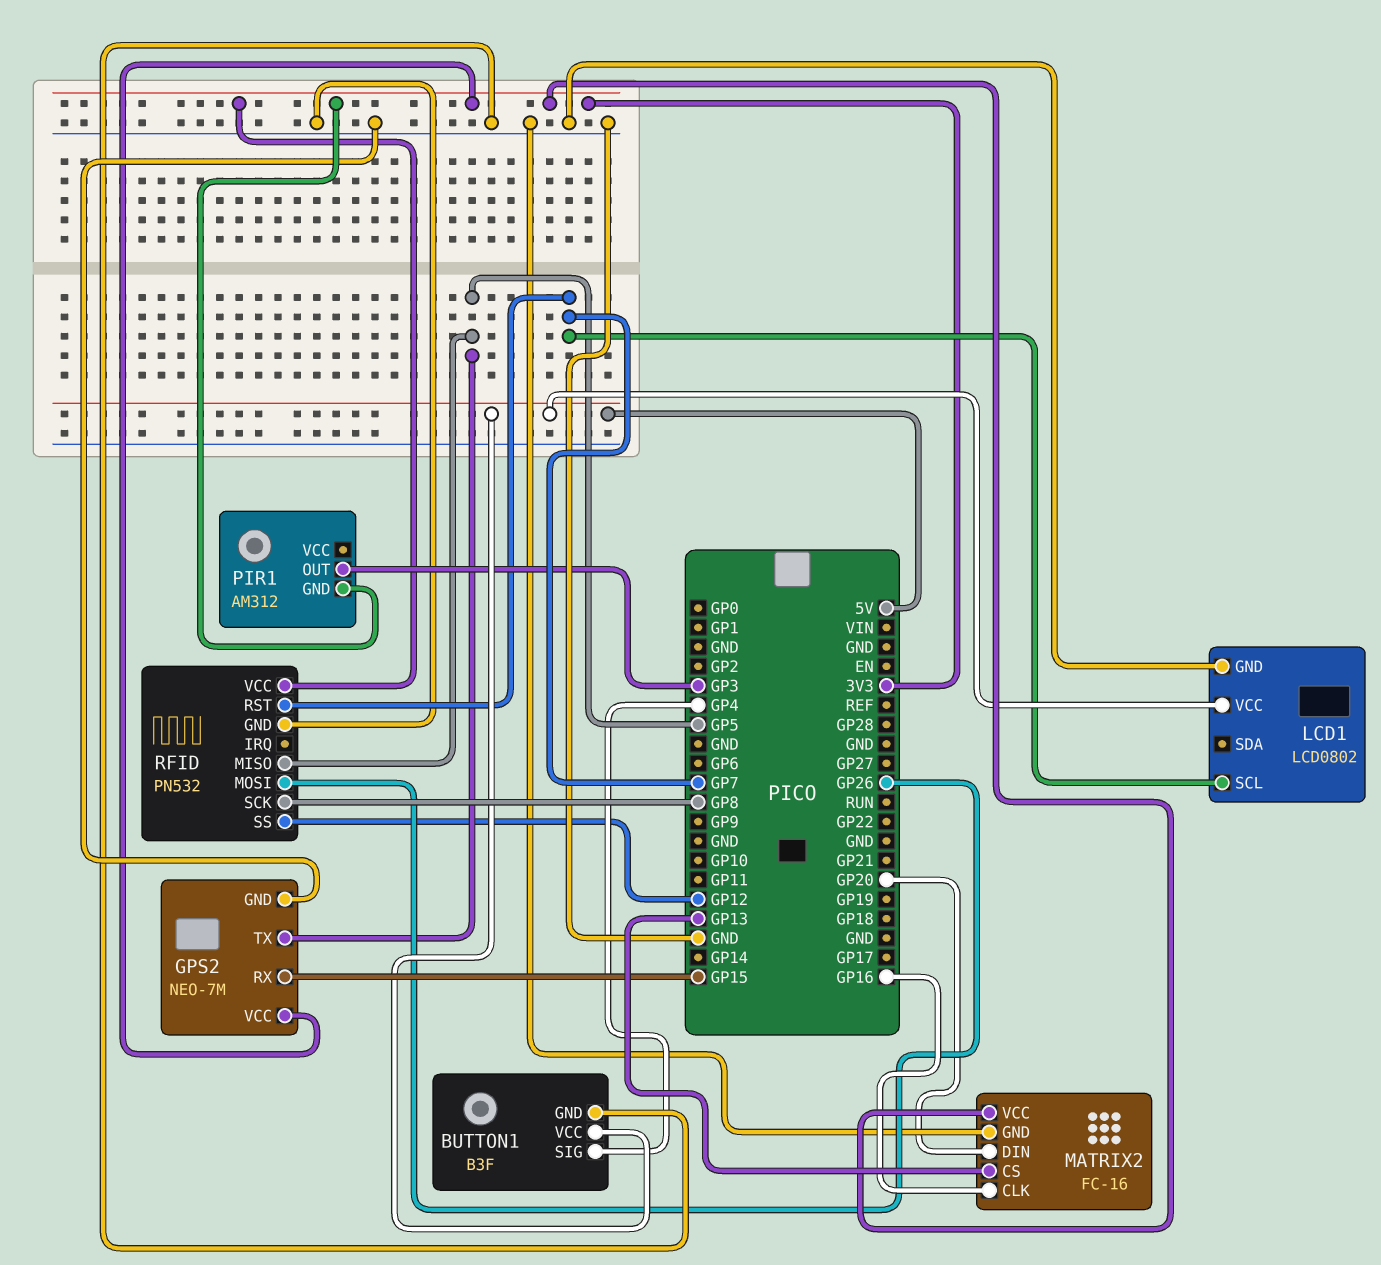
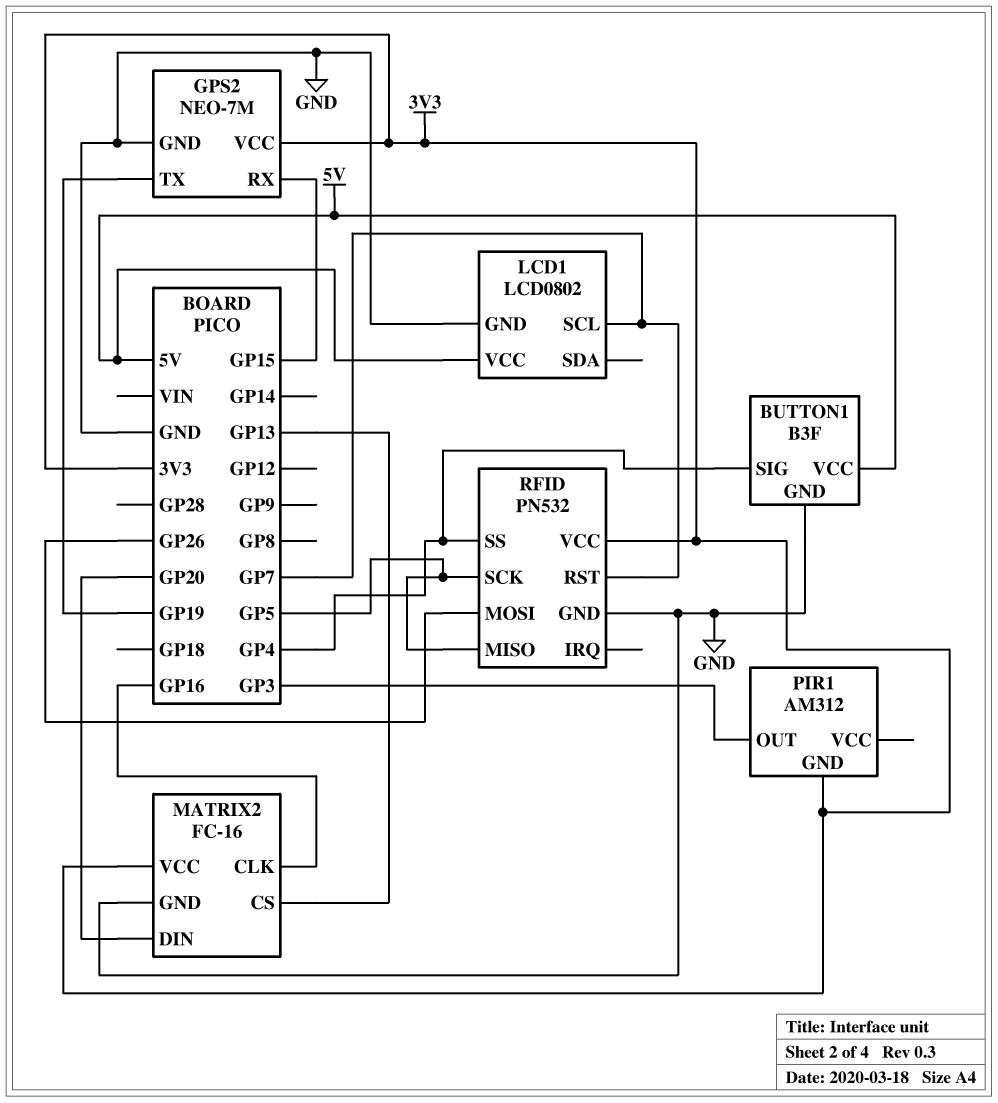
GPS2 pin TX: GP5 -> GP19
RFID pin SCK: GP8 -> GP5
RFID pin SS: GP12 -> GP4

